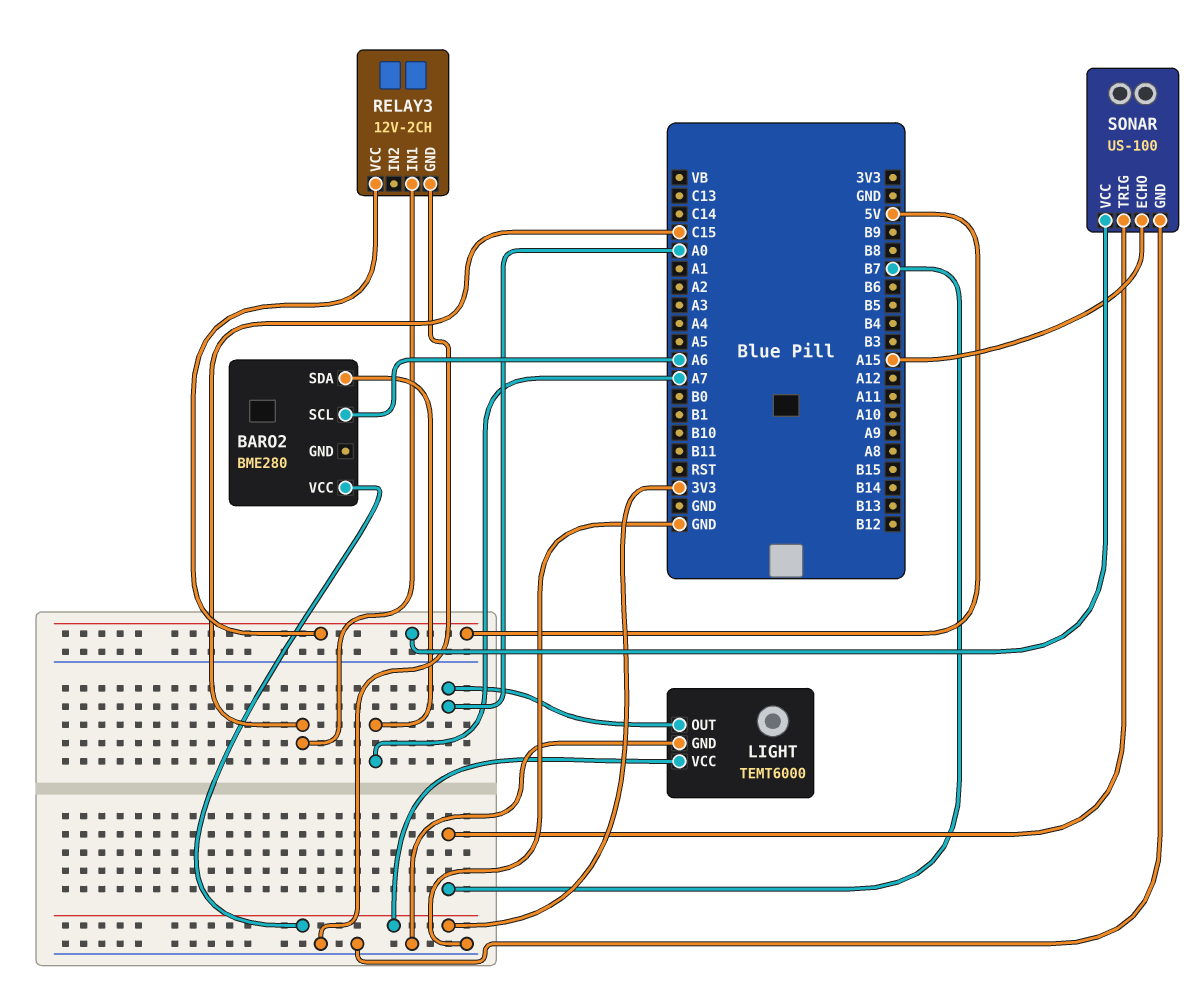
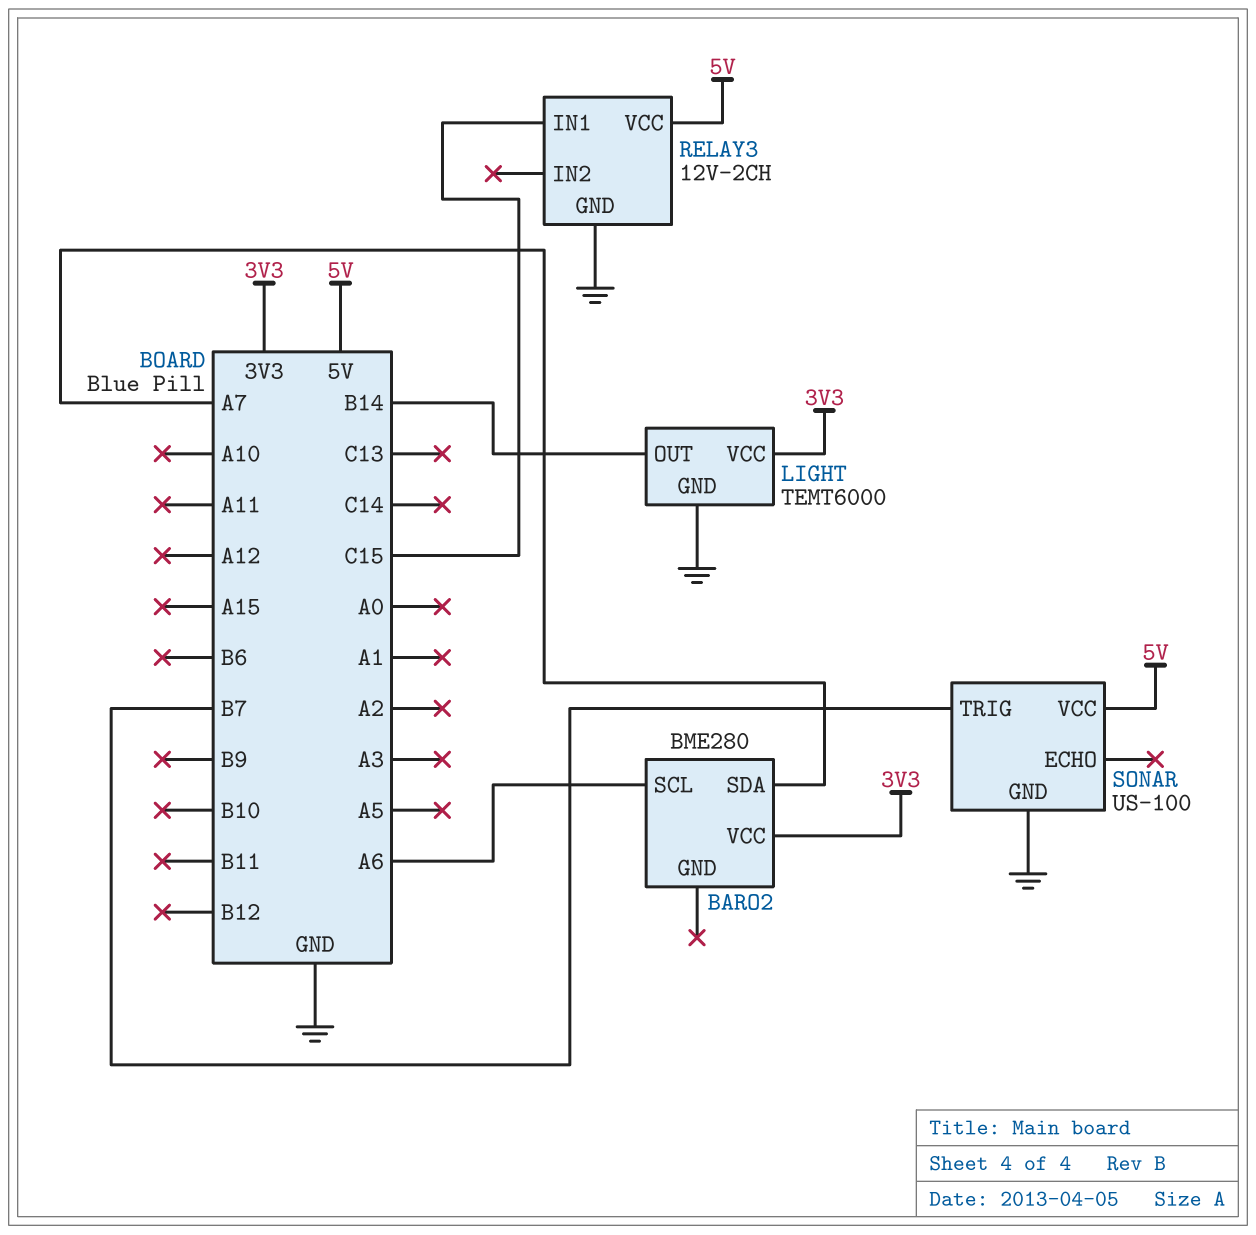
LIGHT pin OUT: A0 -> B14
SONAR pin ECHO: A15 -> none

